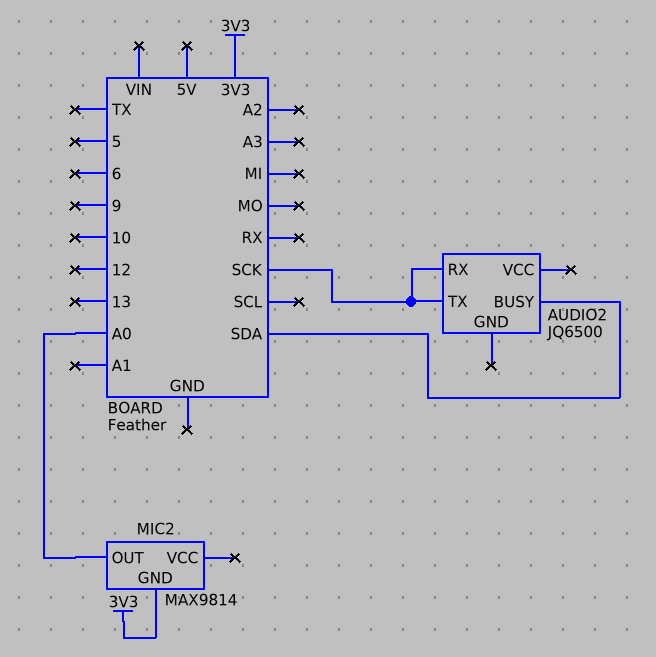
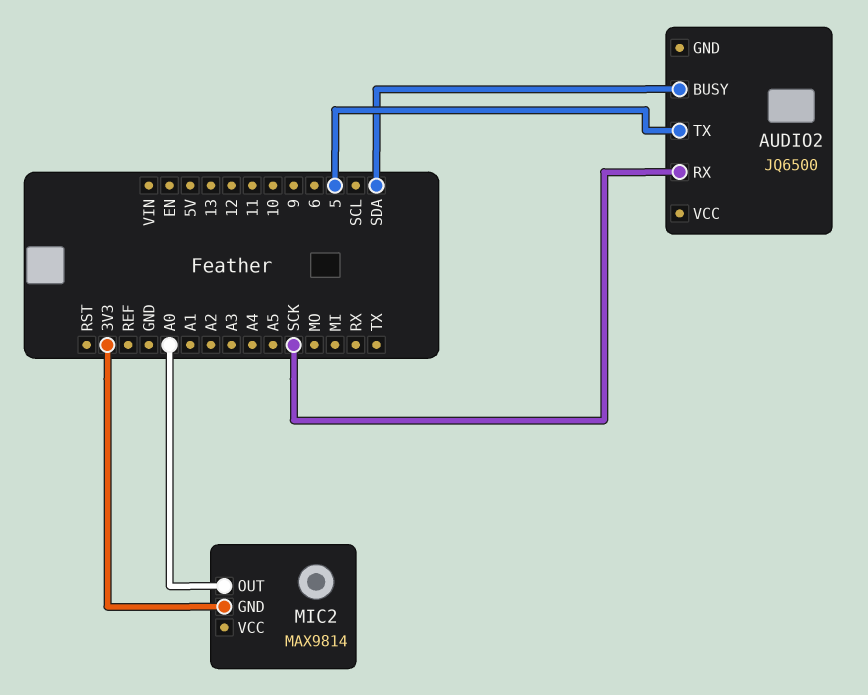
AUDIO2 pin TX: SCK -> 5

